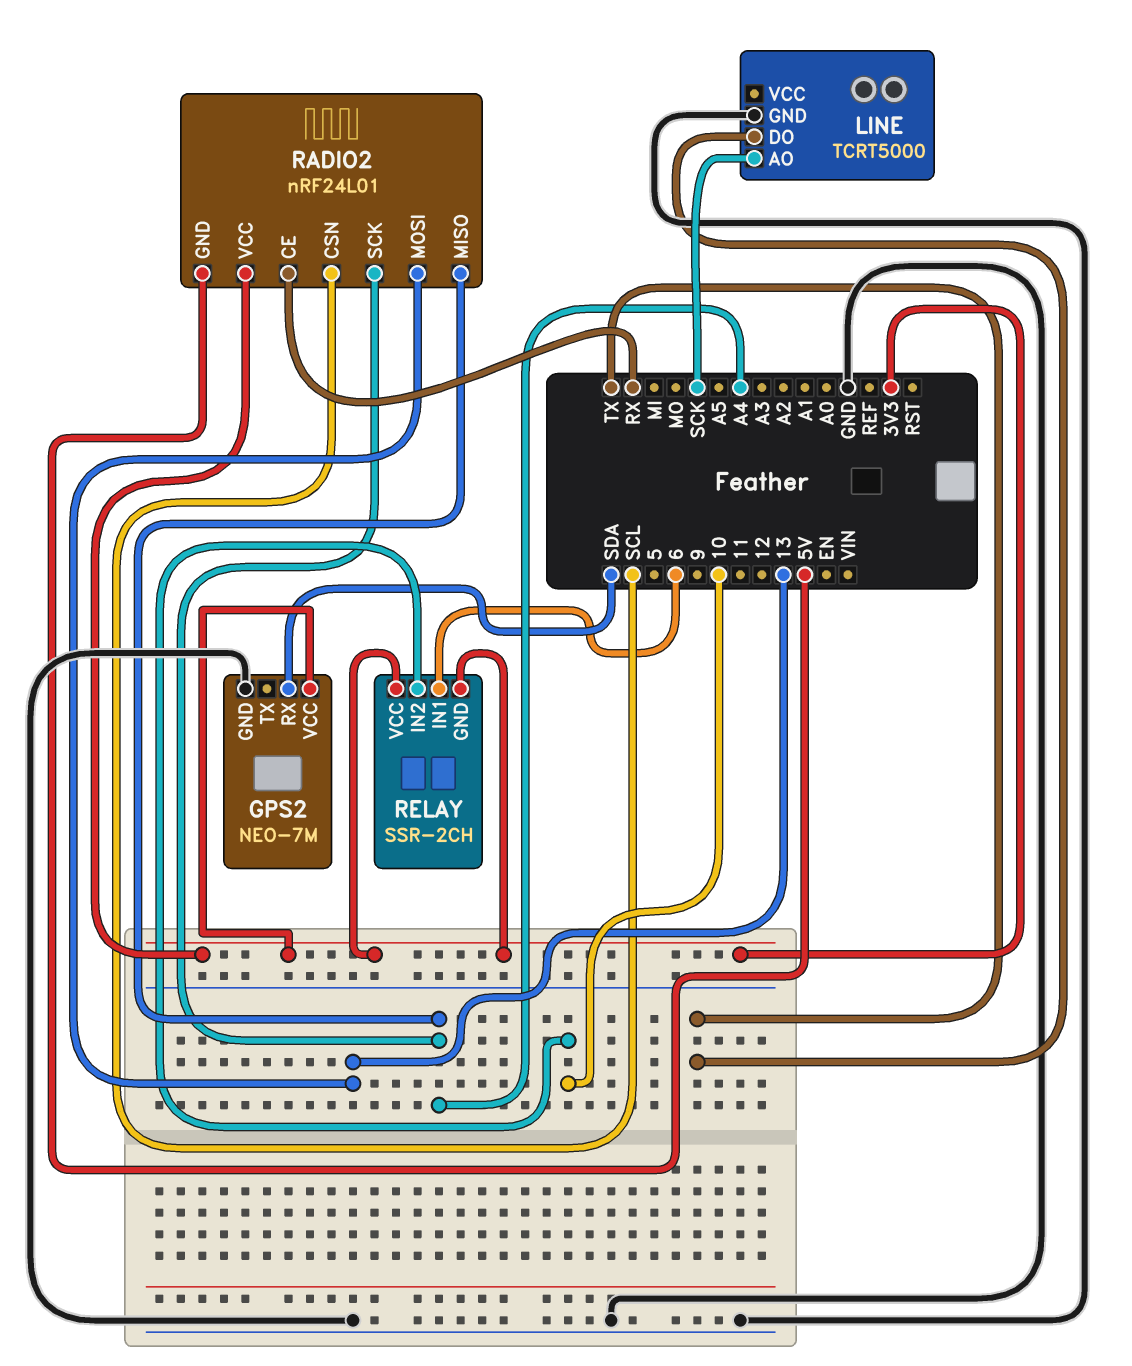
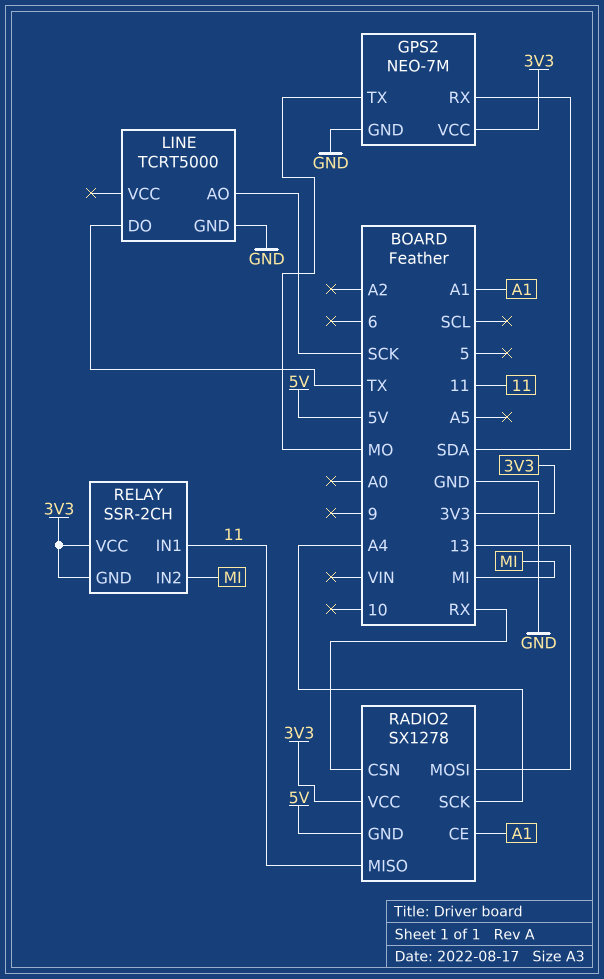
GPS2 pin TX: none -> MO
RADIO2: nRF24L01 -> SX1278
RADIO2 pin CE: RX -> A1
RADIO2 pin CSN: SCL -> RX
RADIO2 pin MISO: A4 -> 11
RELAY pin IN1: 6 -> 11
RELAY pin IN2: 10 -> MI

